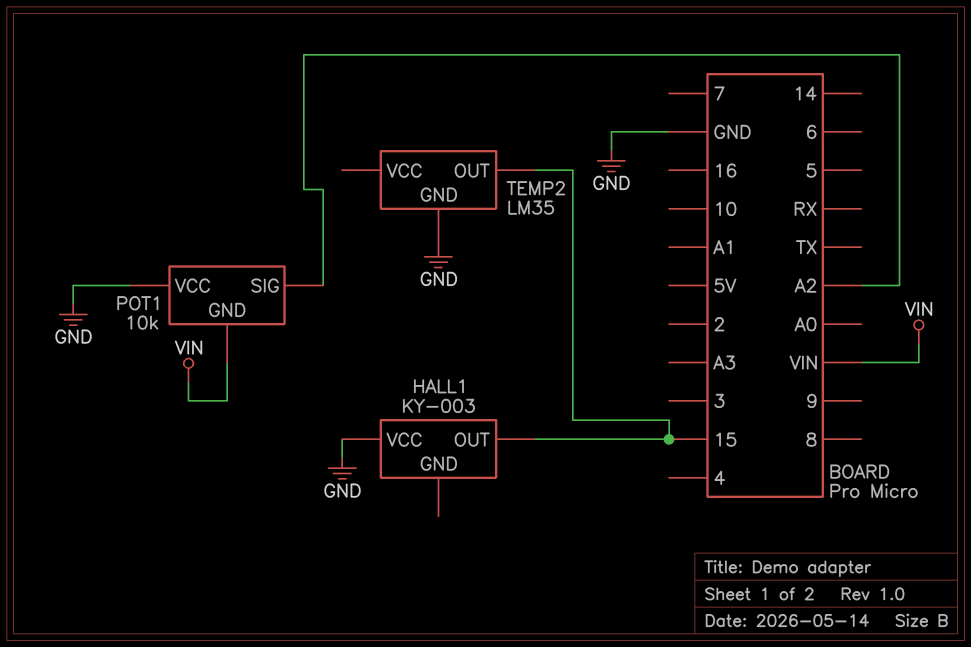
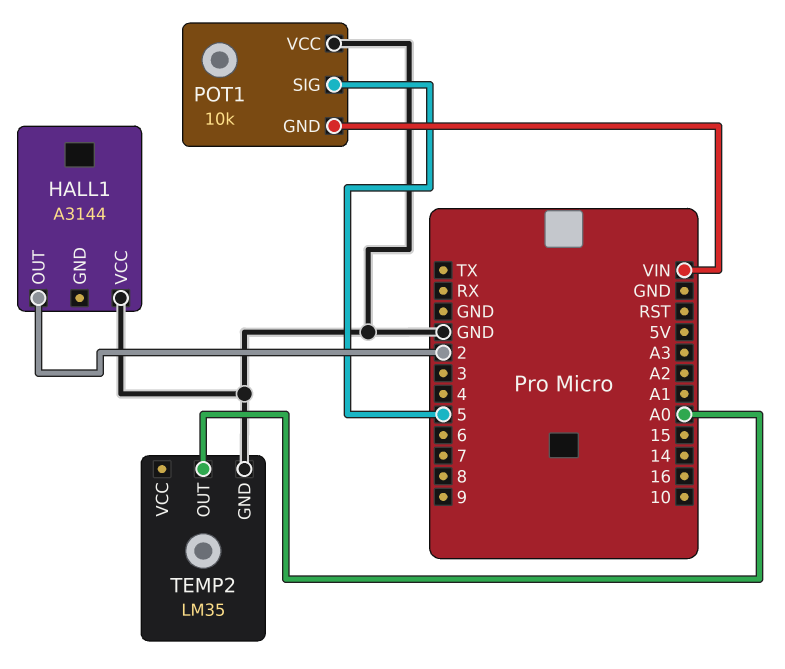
HALL1: KY-003 -> A3144
HALL1 pin OUT: 15 -> 2
POT1 pin SIG: A2 -> 5
TEMP2 pin OUT: 15 -> A0

